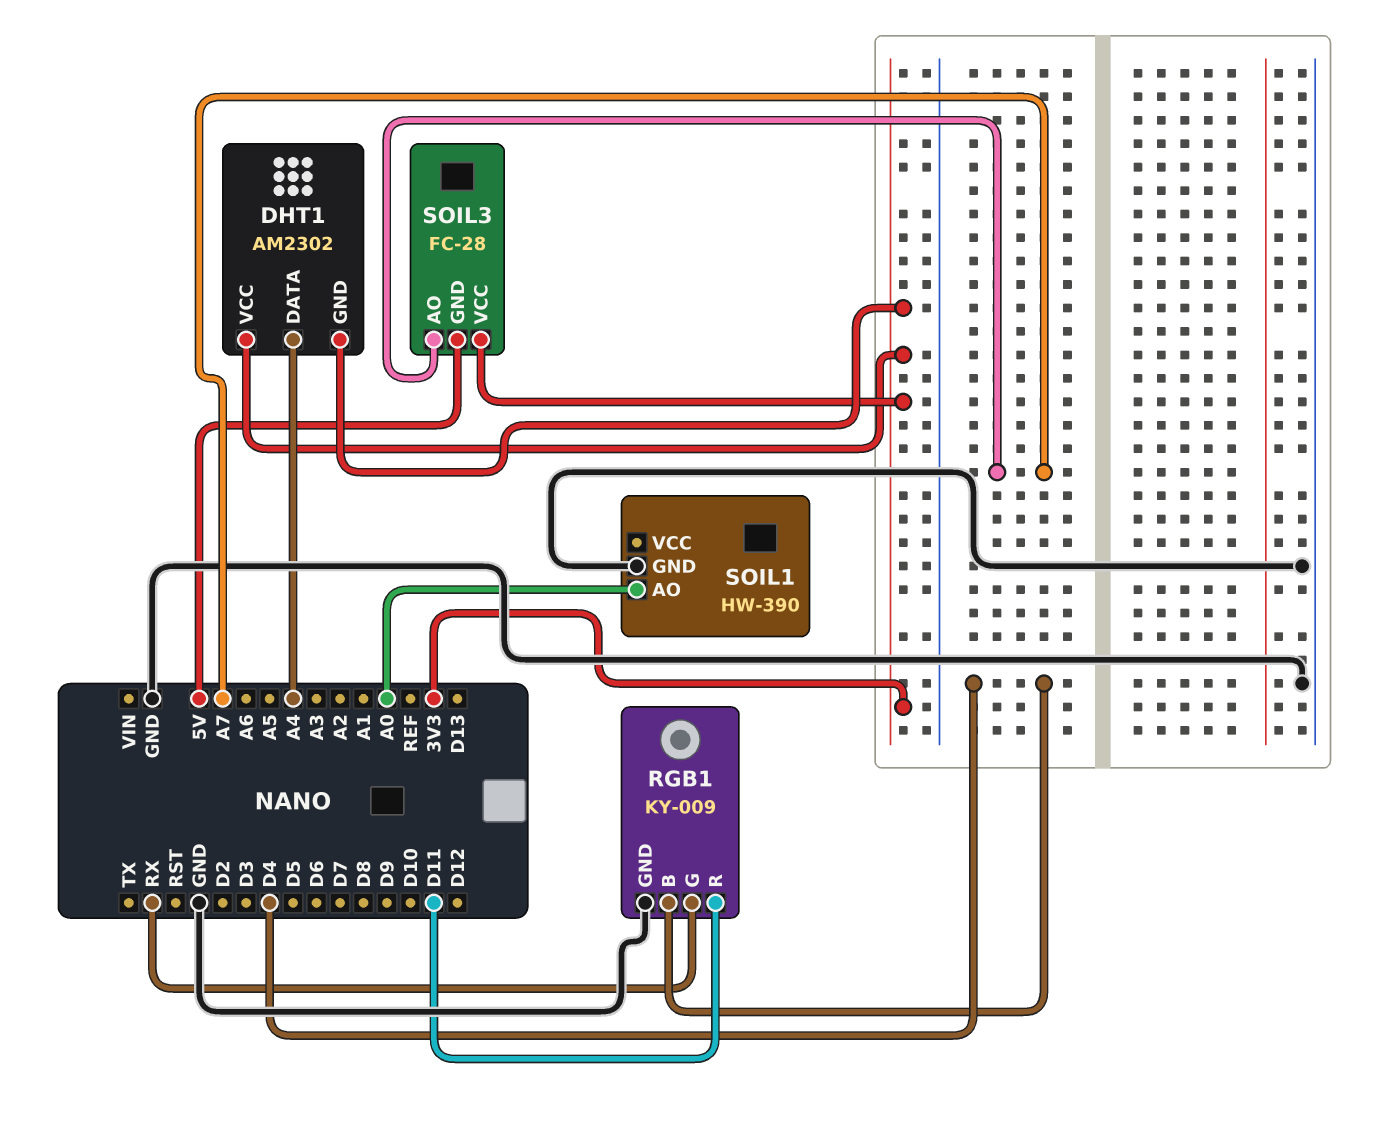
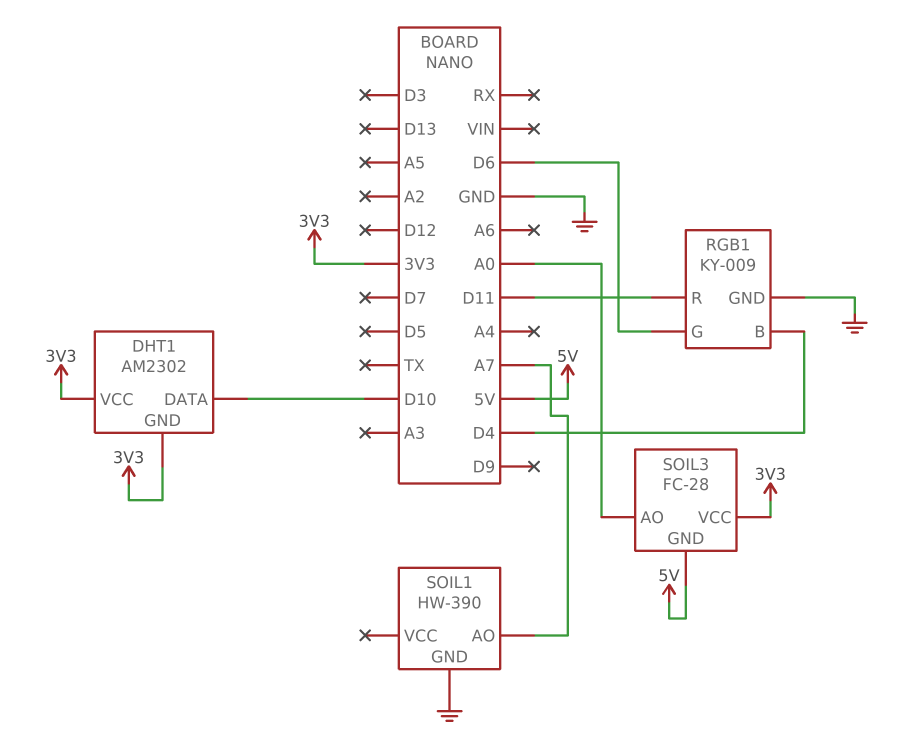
DHT1 pin DATA: A4 -> D10
RGB1 pin G: RX -> D6
SOIL1 pin AO: A0 -> A7
SOIL3 pin AO: A7 -> A0

